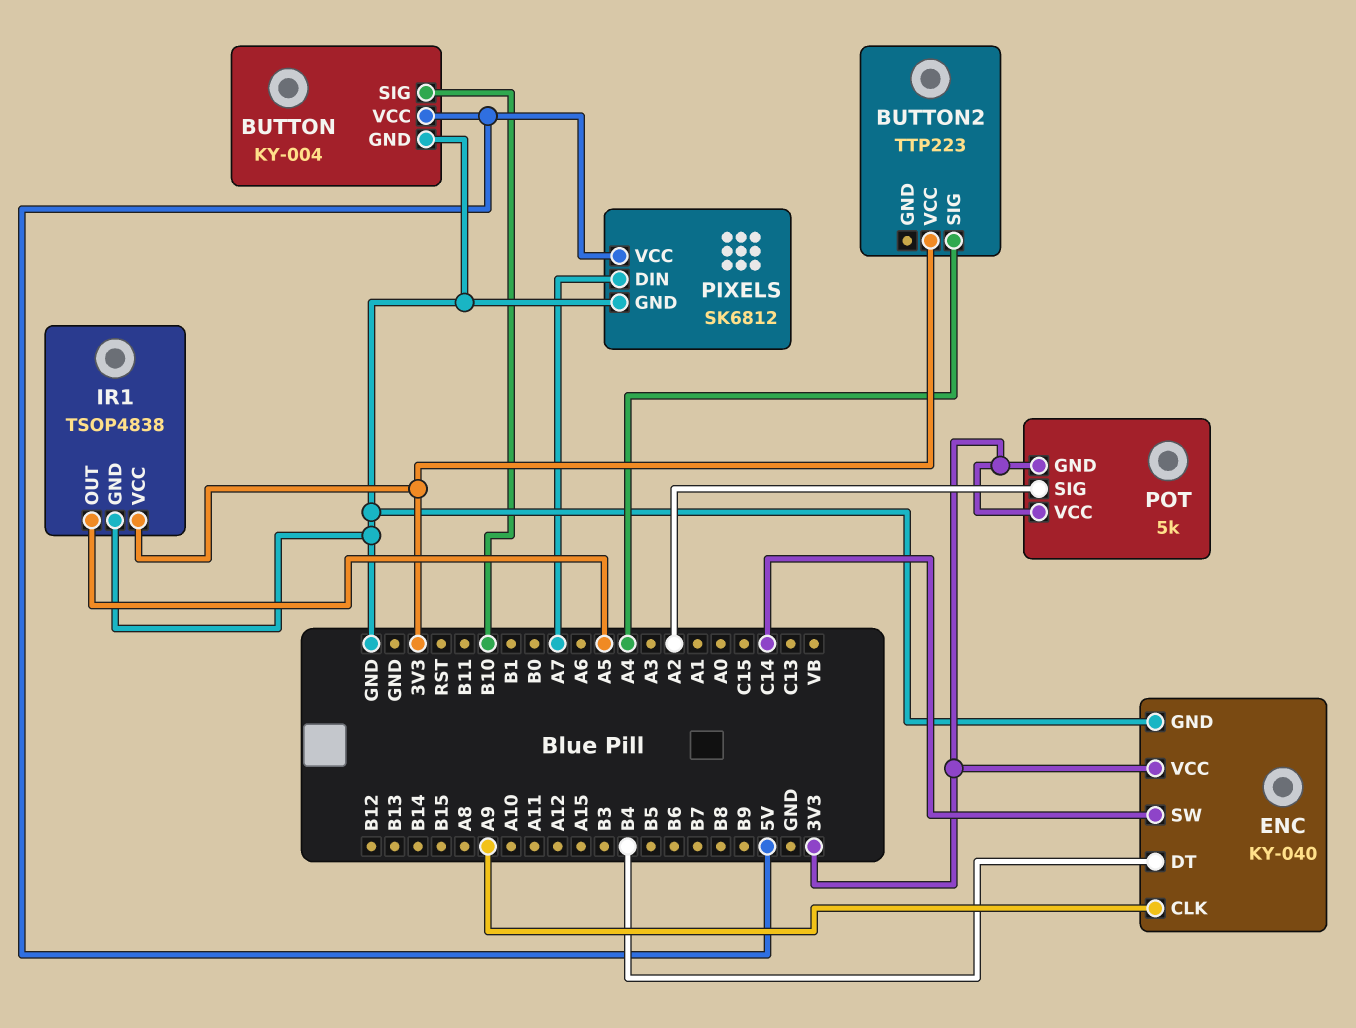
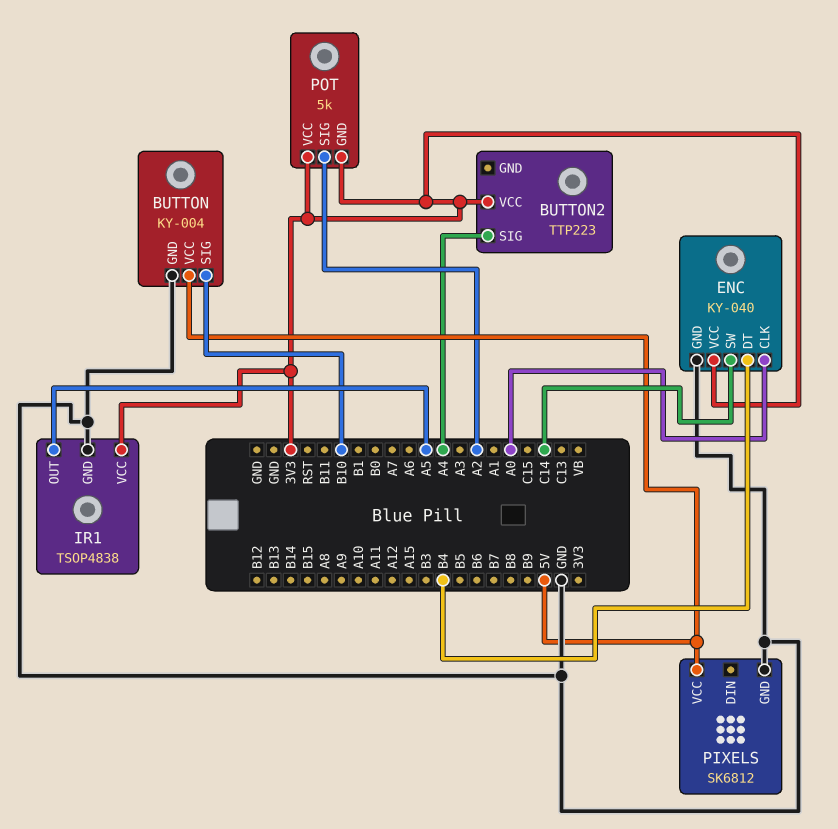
ENC pin CLK: A9 -> A0
PIXELS pin DIN: A7 -> none

